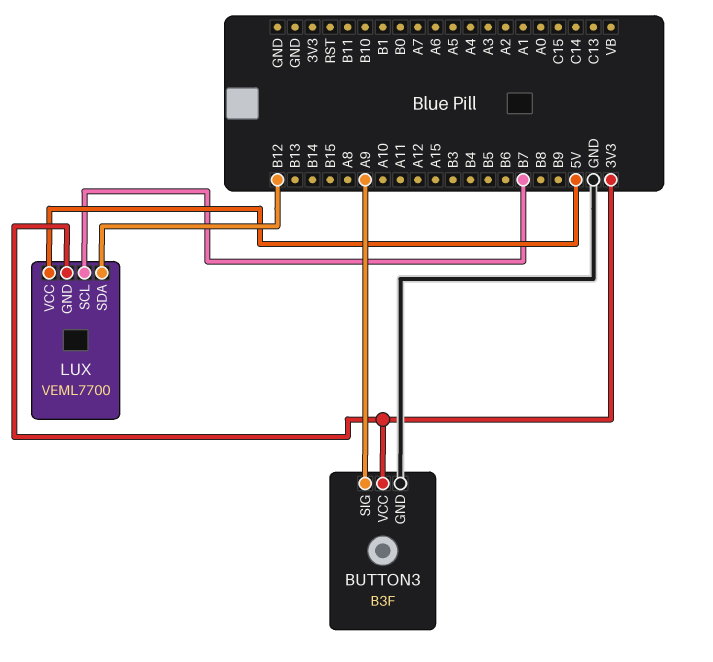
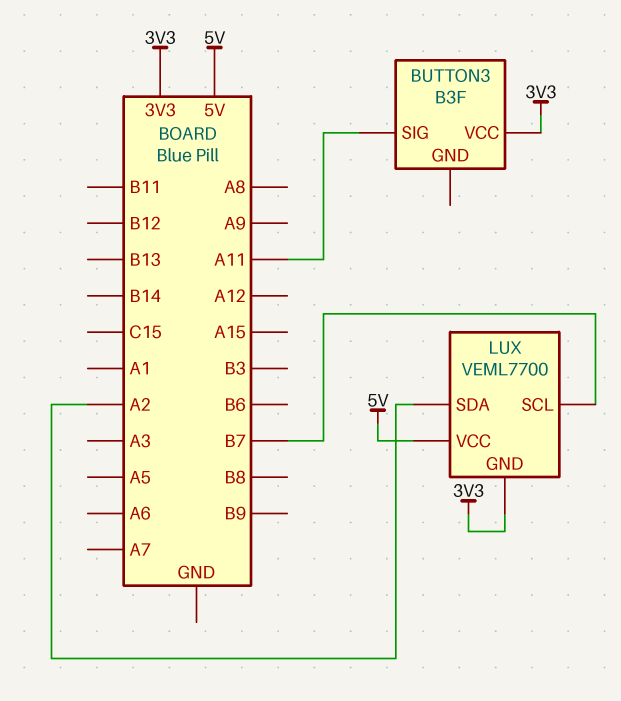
BUTTON3 pin GND: GND -> none
BUTTON3 pin SIG: A9 -> A11
LUX pin SDA: B12 -> A2

